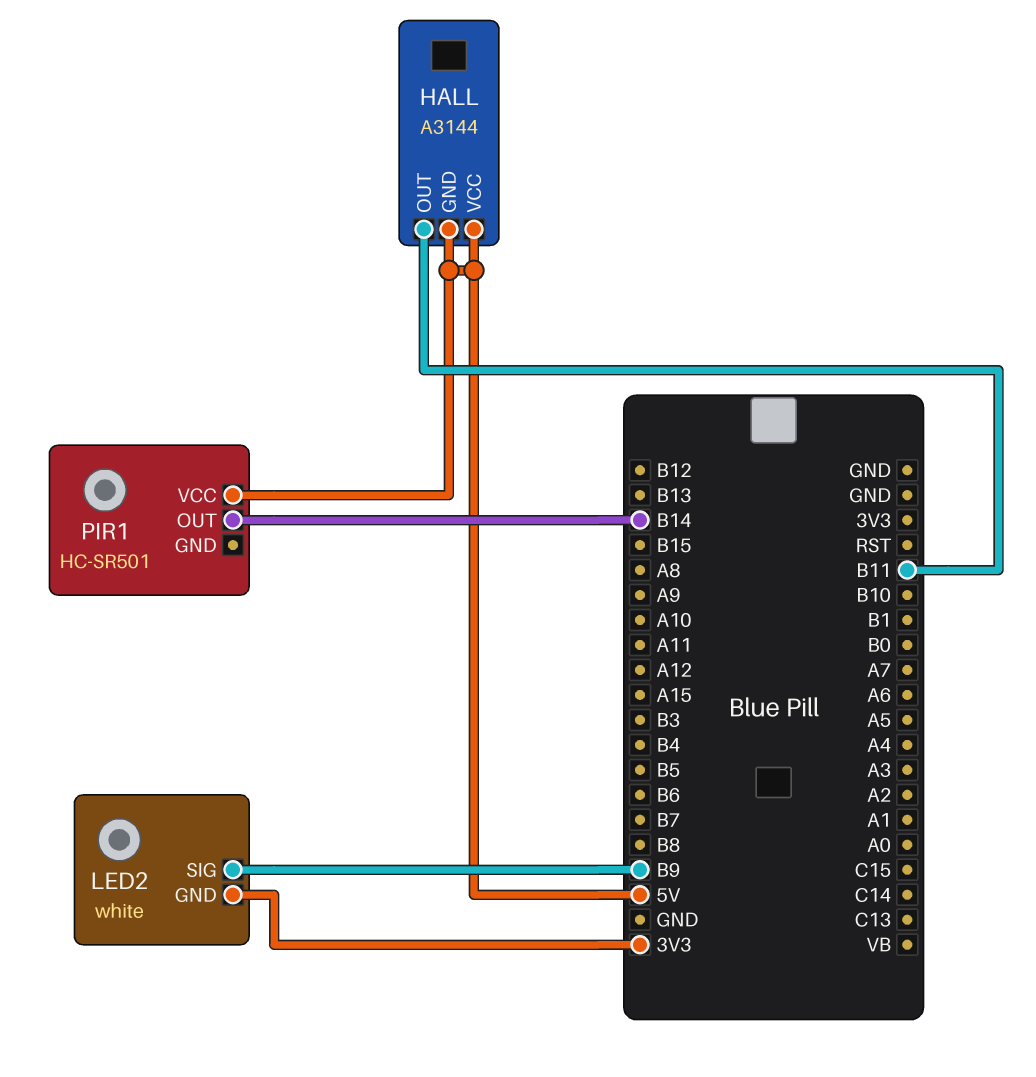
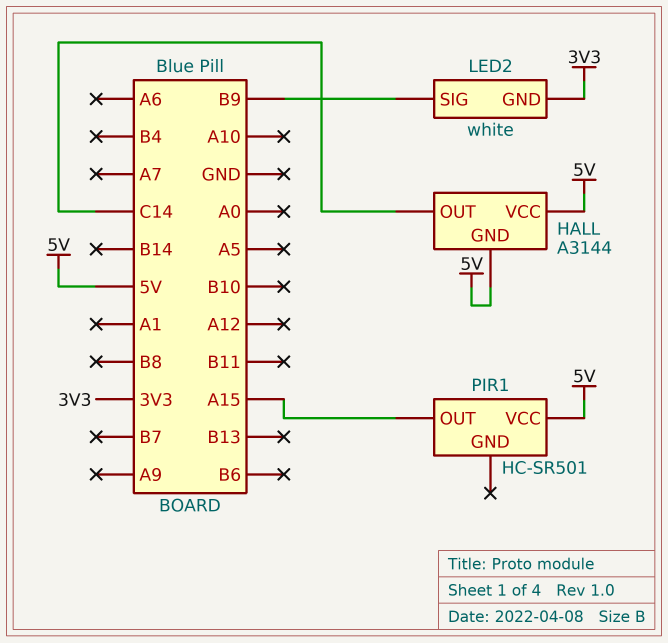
HALL pin OUT: B11 -> C14
PIR1 pin OUT: B14 -> A15

